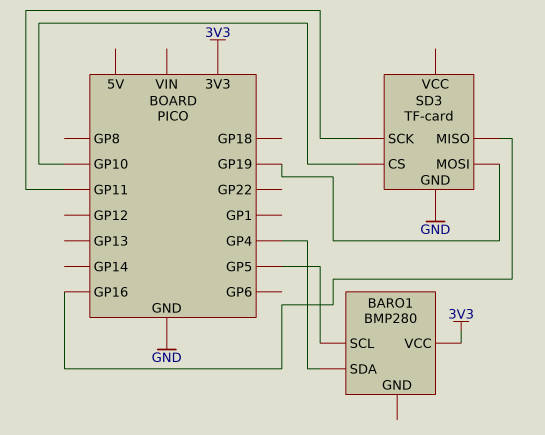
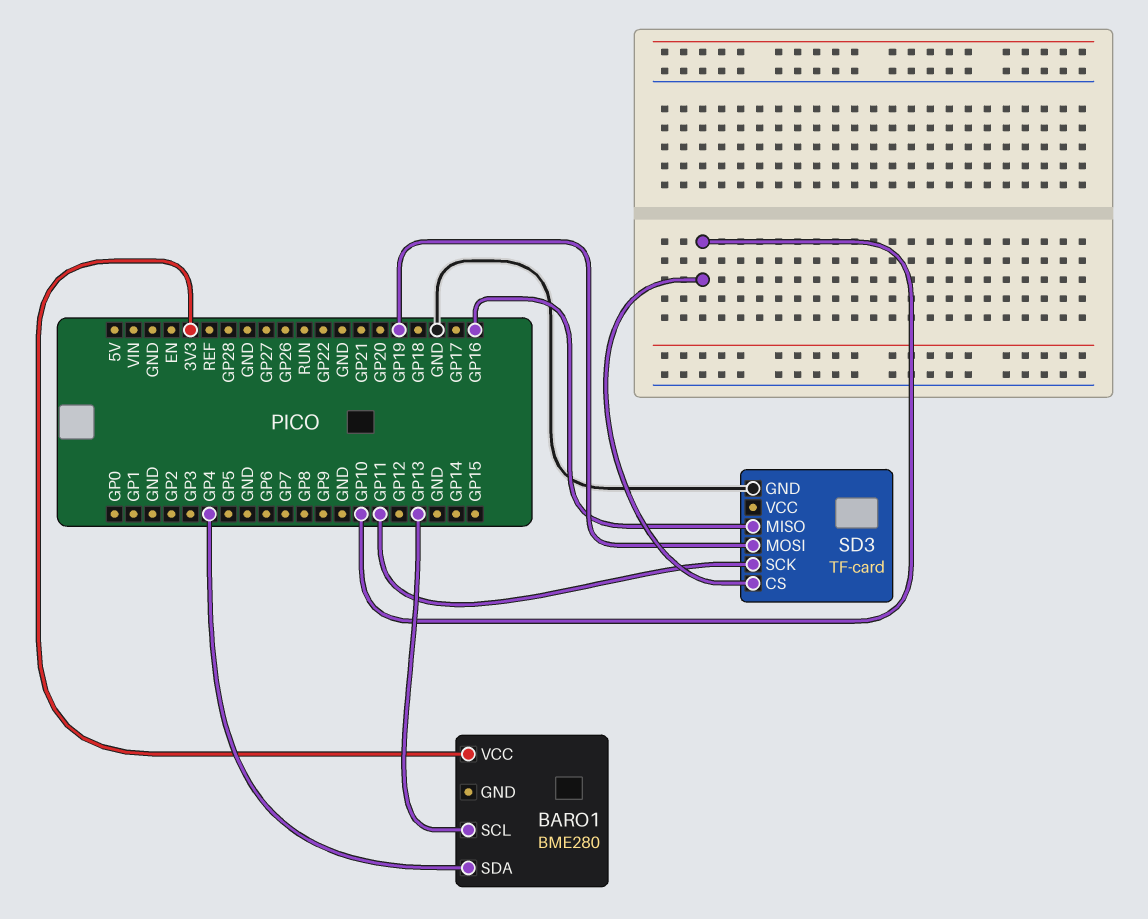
BARO1: BMP280 -> BME280
BARO1 pin SCL: GP5 -> GP13

